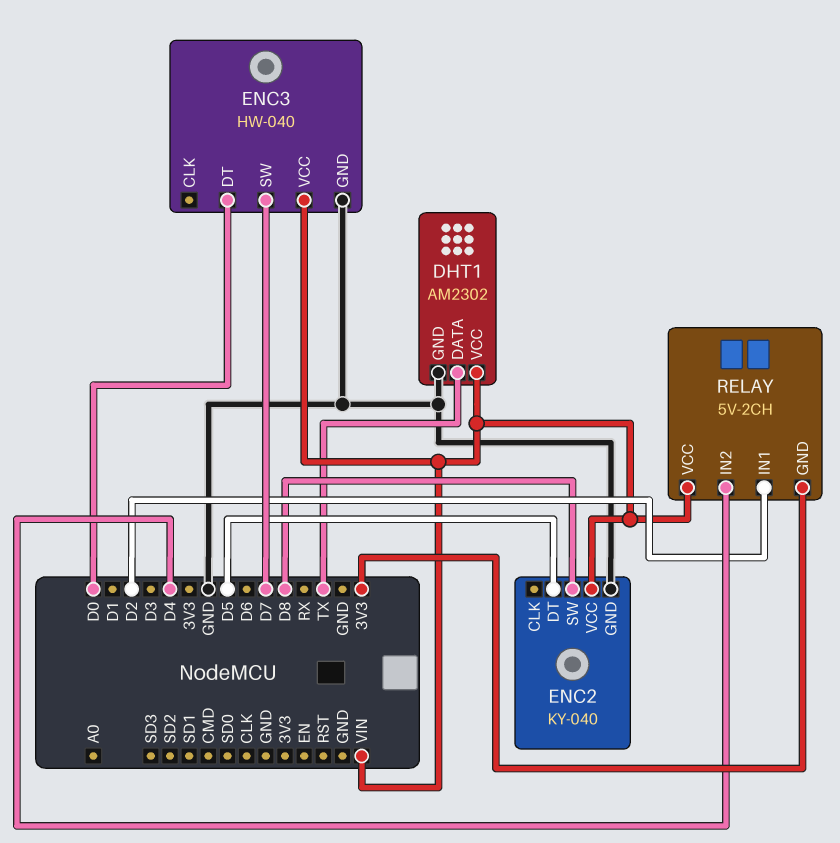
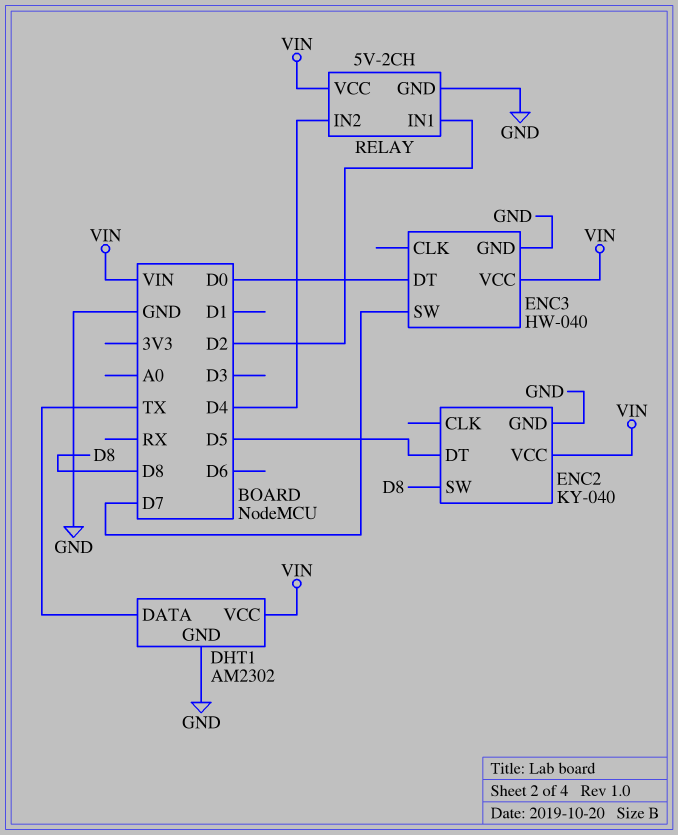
RELAY pin GND: 3V3 -> GND

